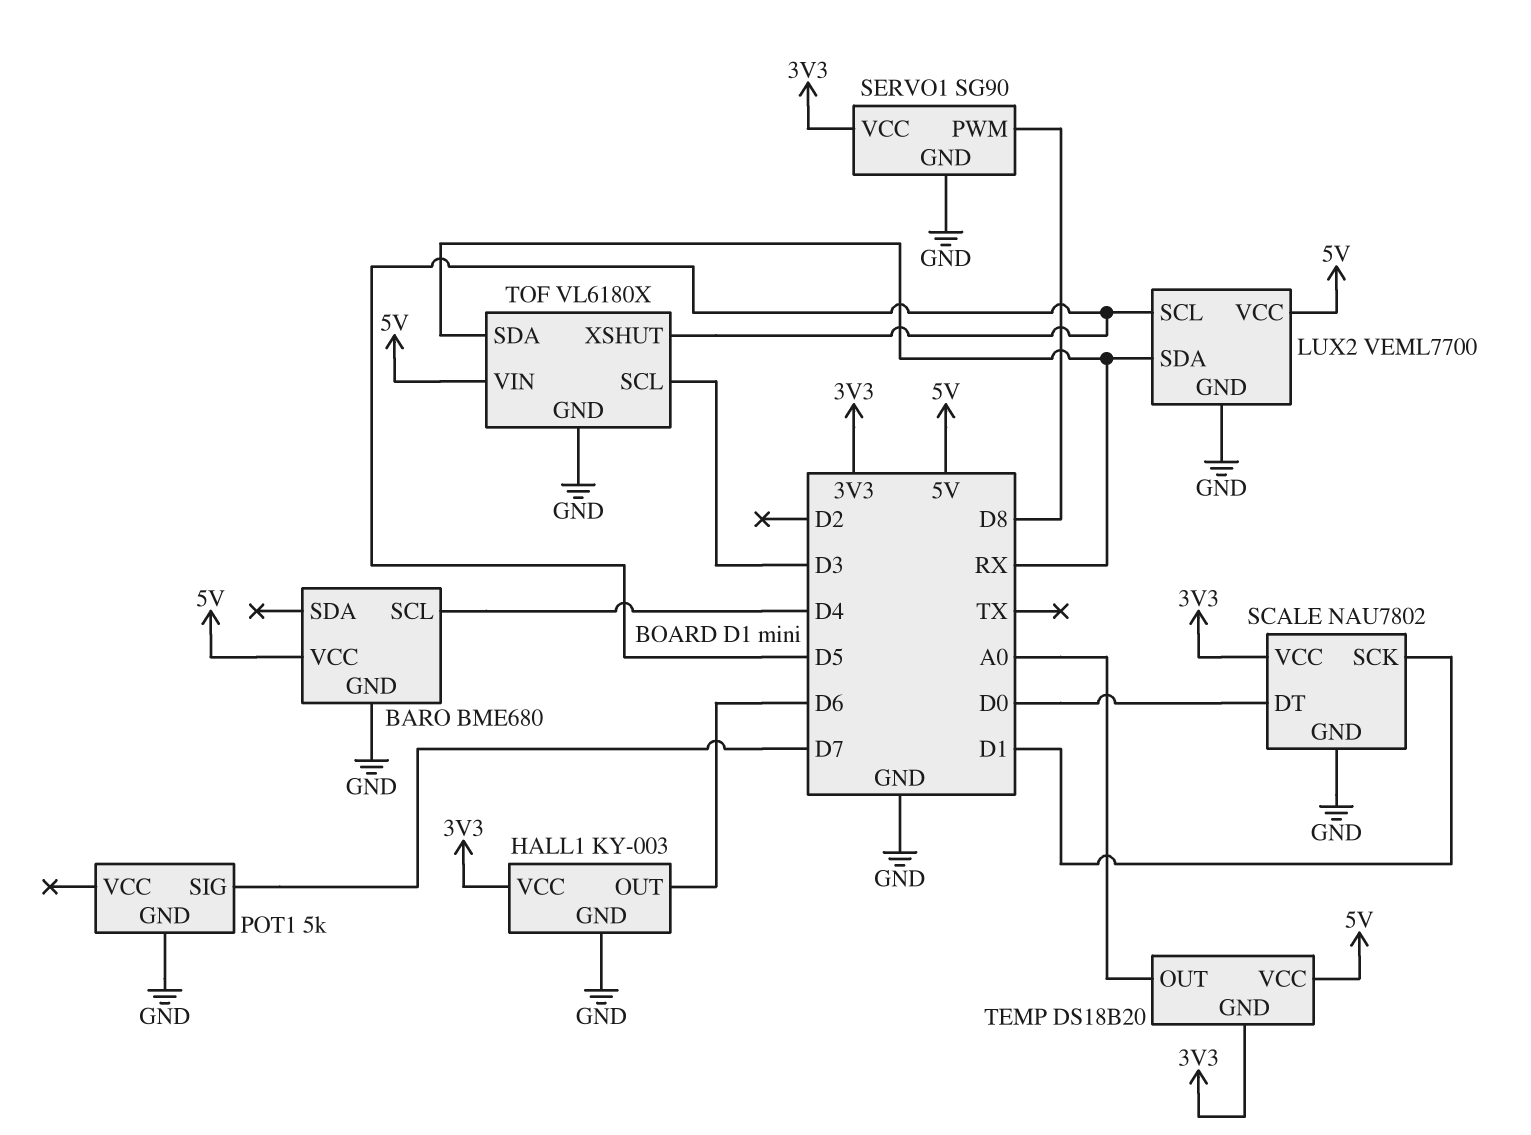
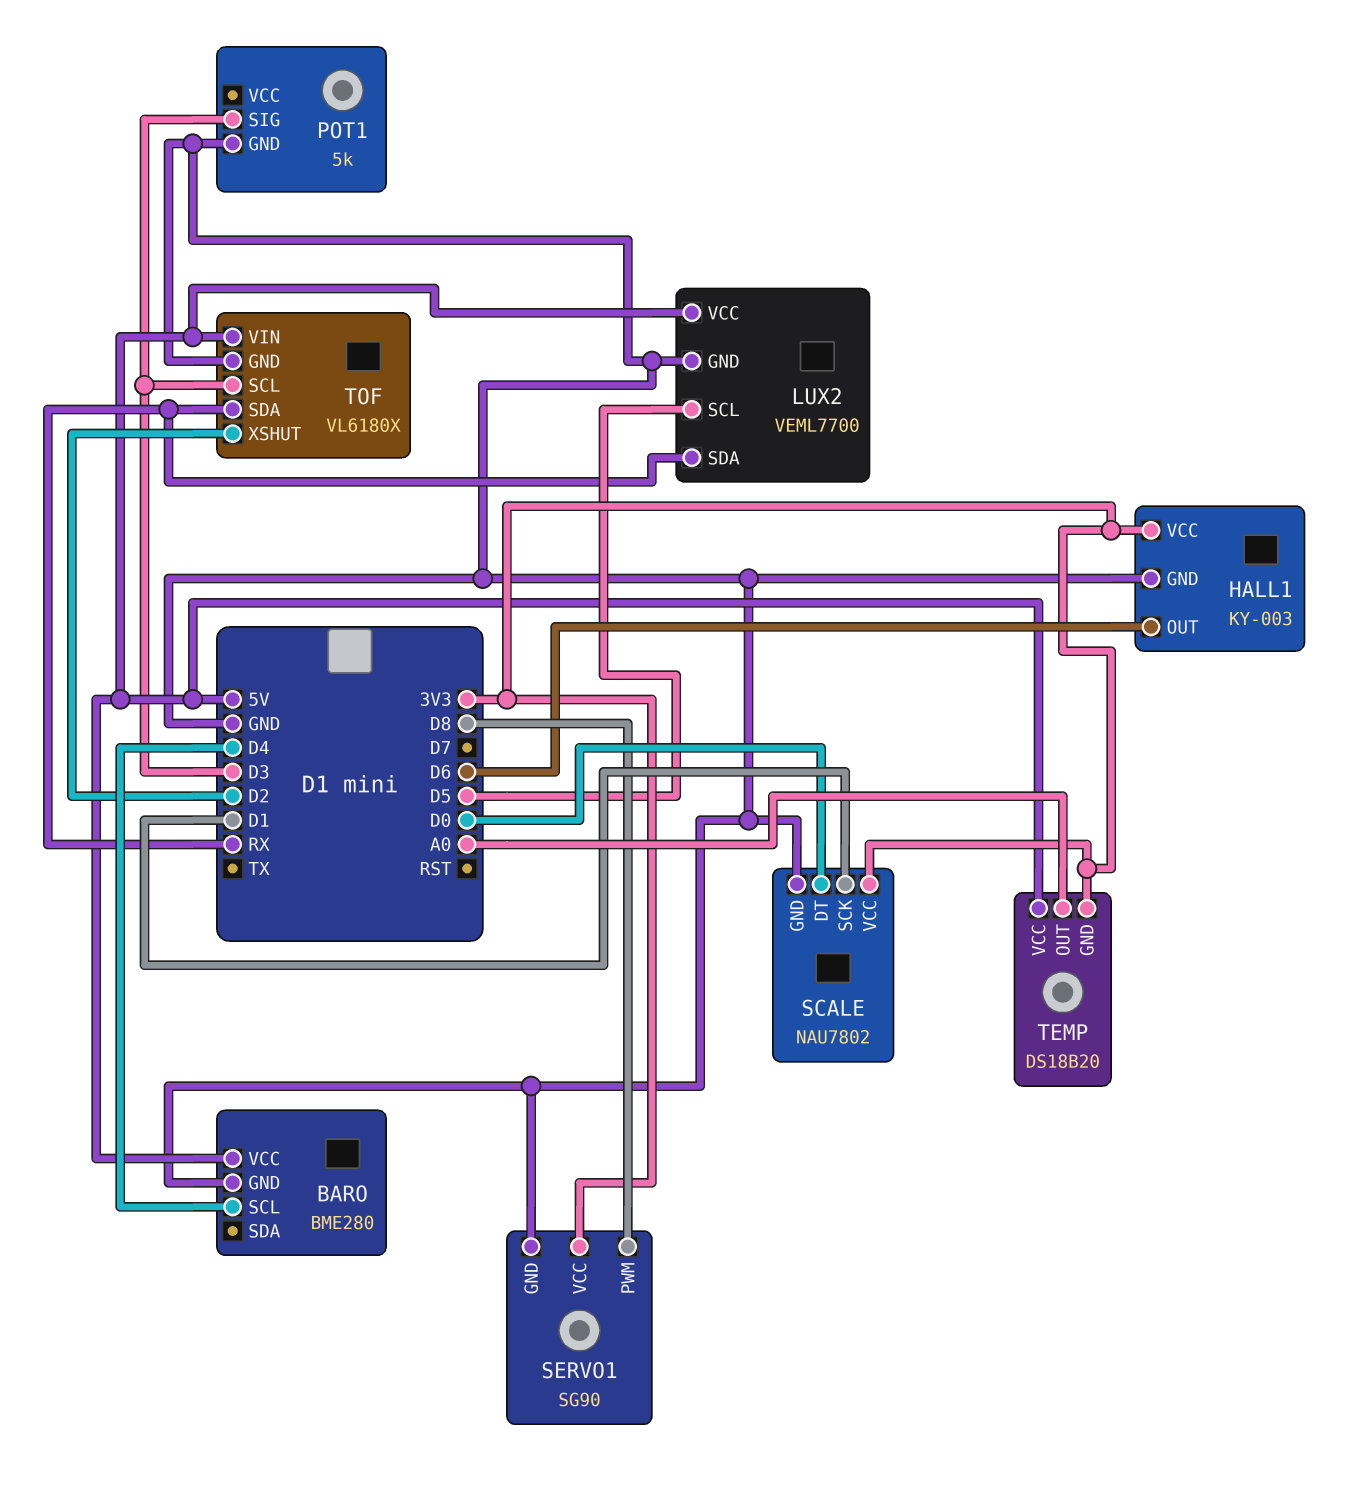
BARO: BME680 -> BME280
POT1 pin SIG: D7 -> D3
TOF pin XSHUT: D5 -> D2

